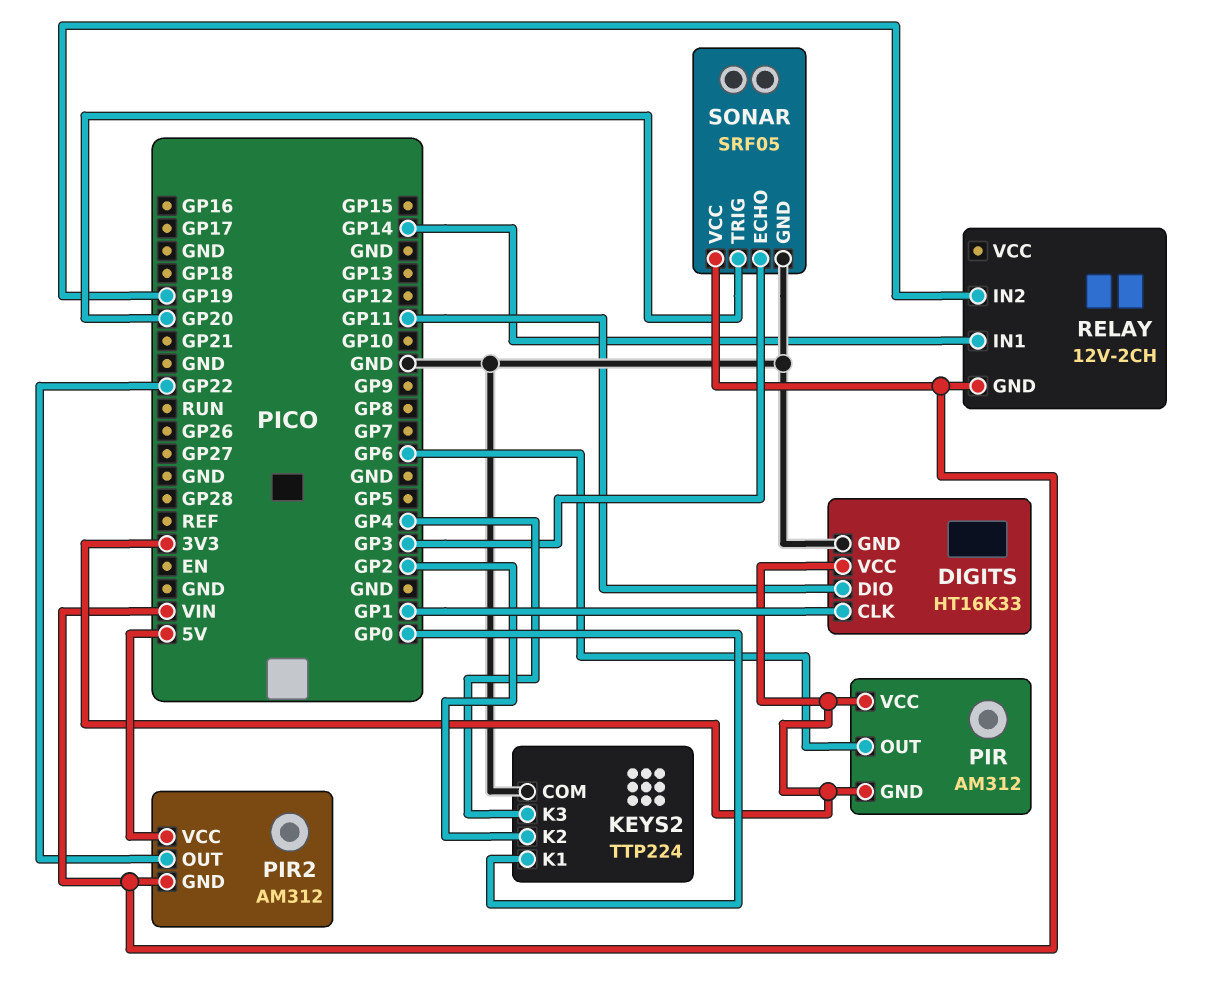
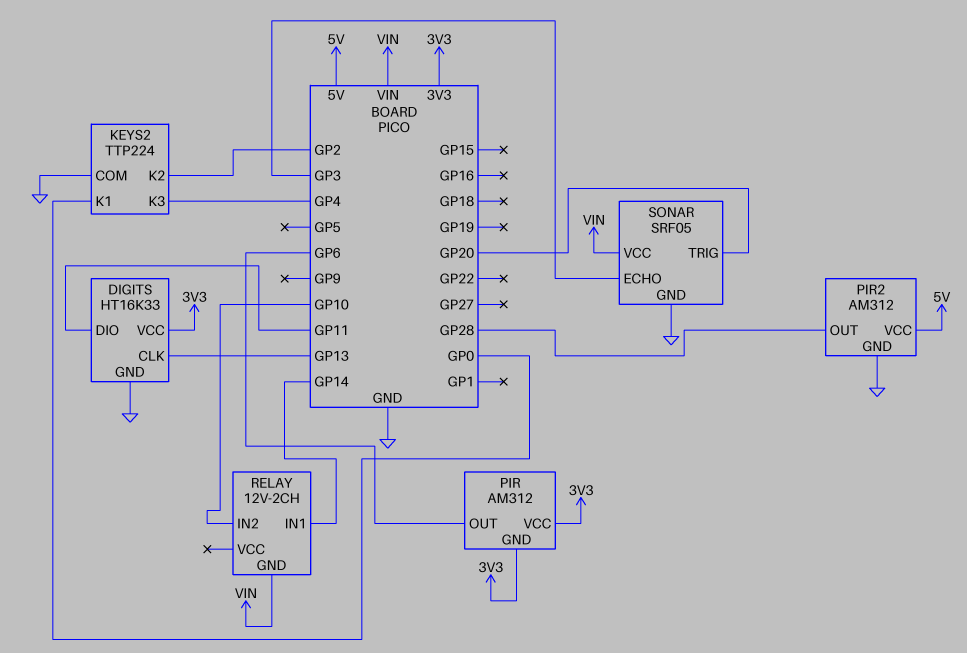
DIGITS pin CLK: GP1 -> GP13
PIR2 pin GND: VIN -> GND
PIR2 pin OUT: GP22 -> GP28
RELAY pin IN2: GP19 -> GP10

